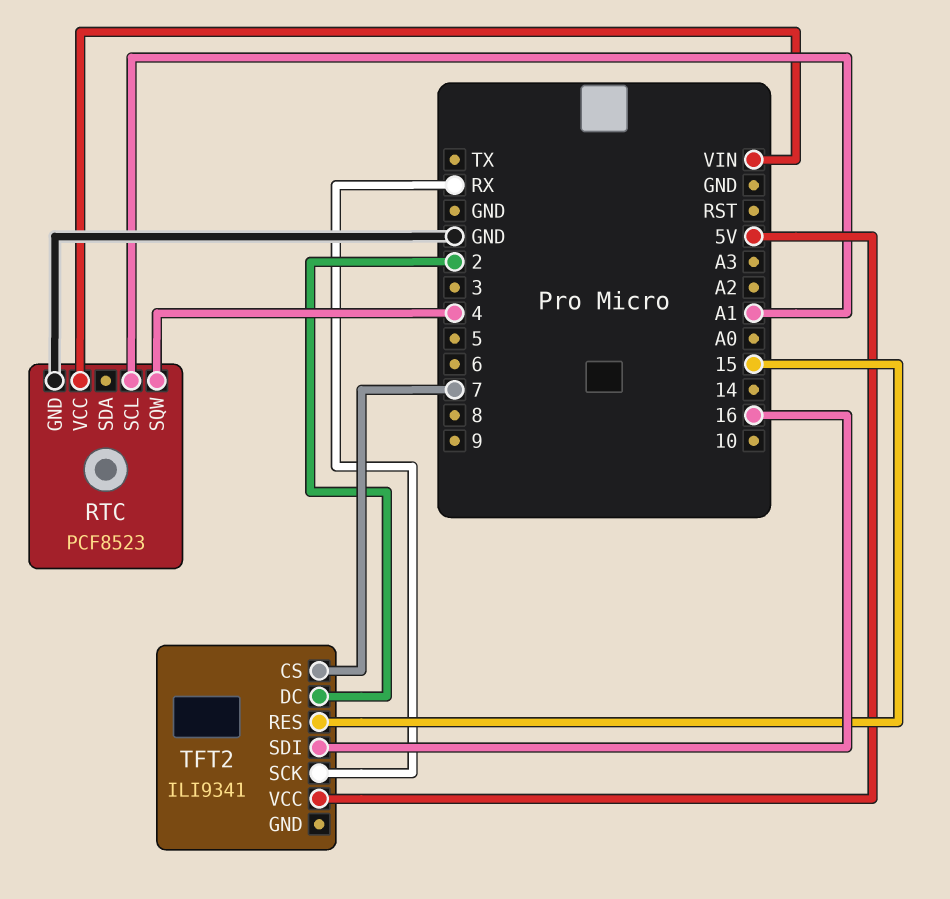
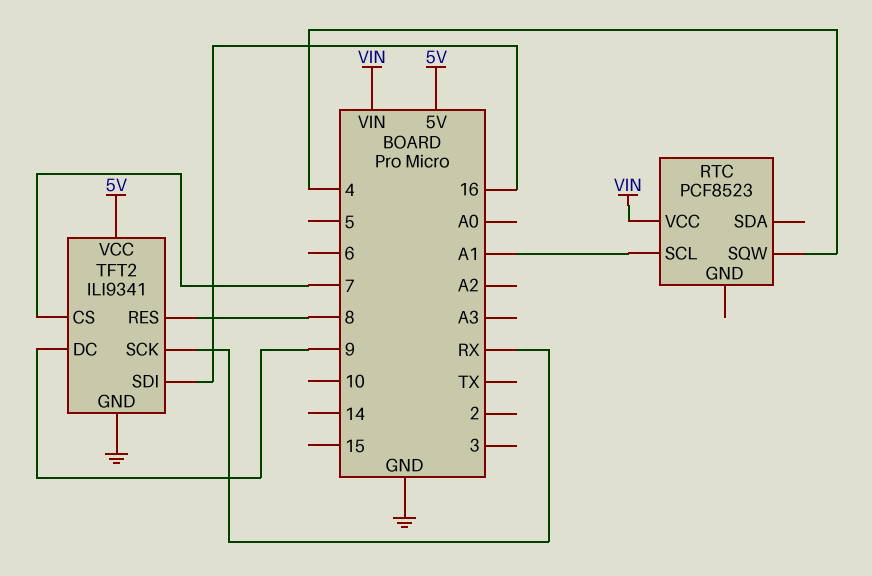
RTC pin GND: GND -> none
TFT2 pin DC: 2 -> 9
TFT2 pin GND: none -> GND
TFT2 pin RES: 15 -> 8

